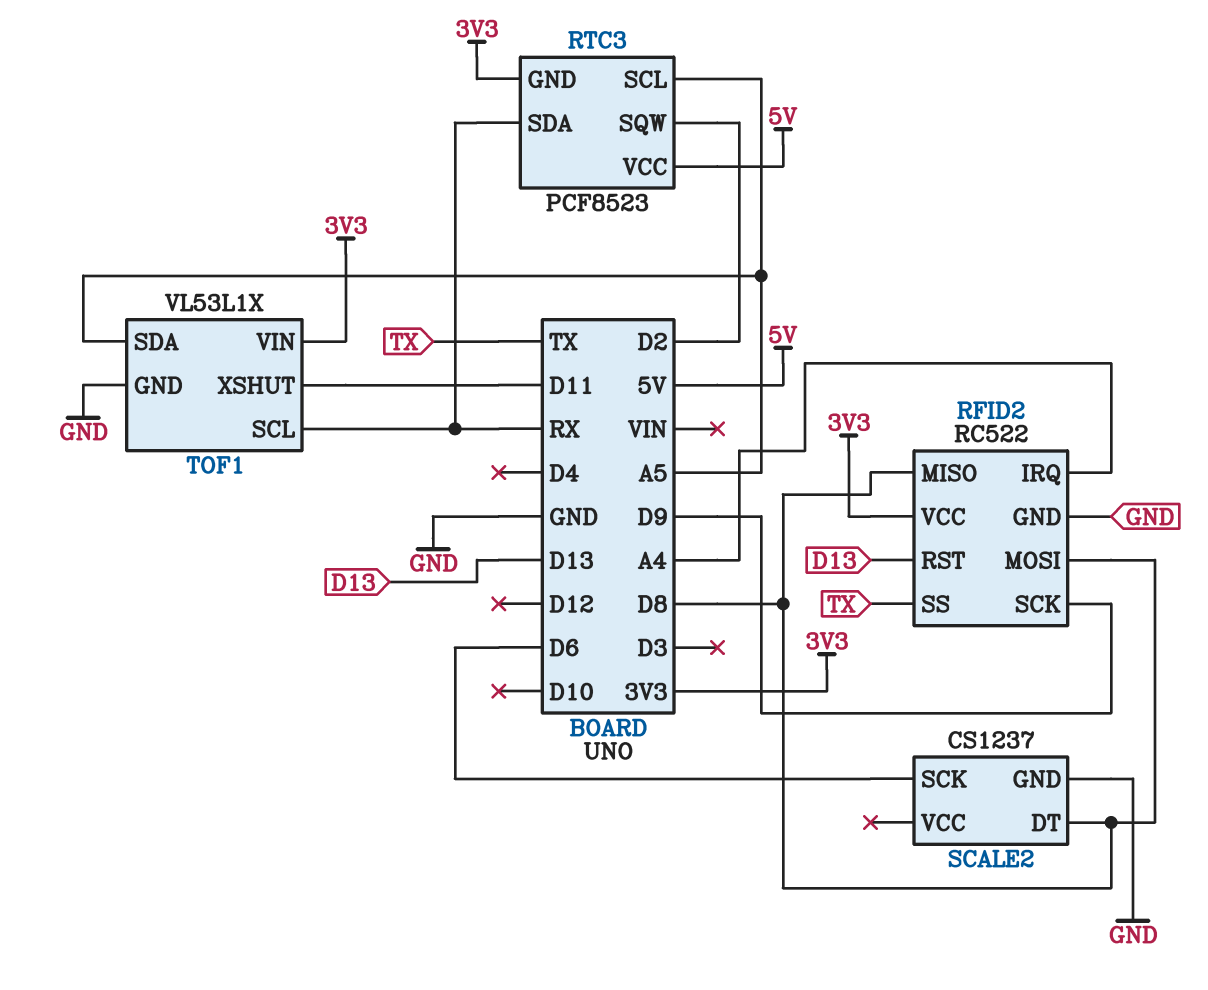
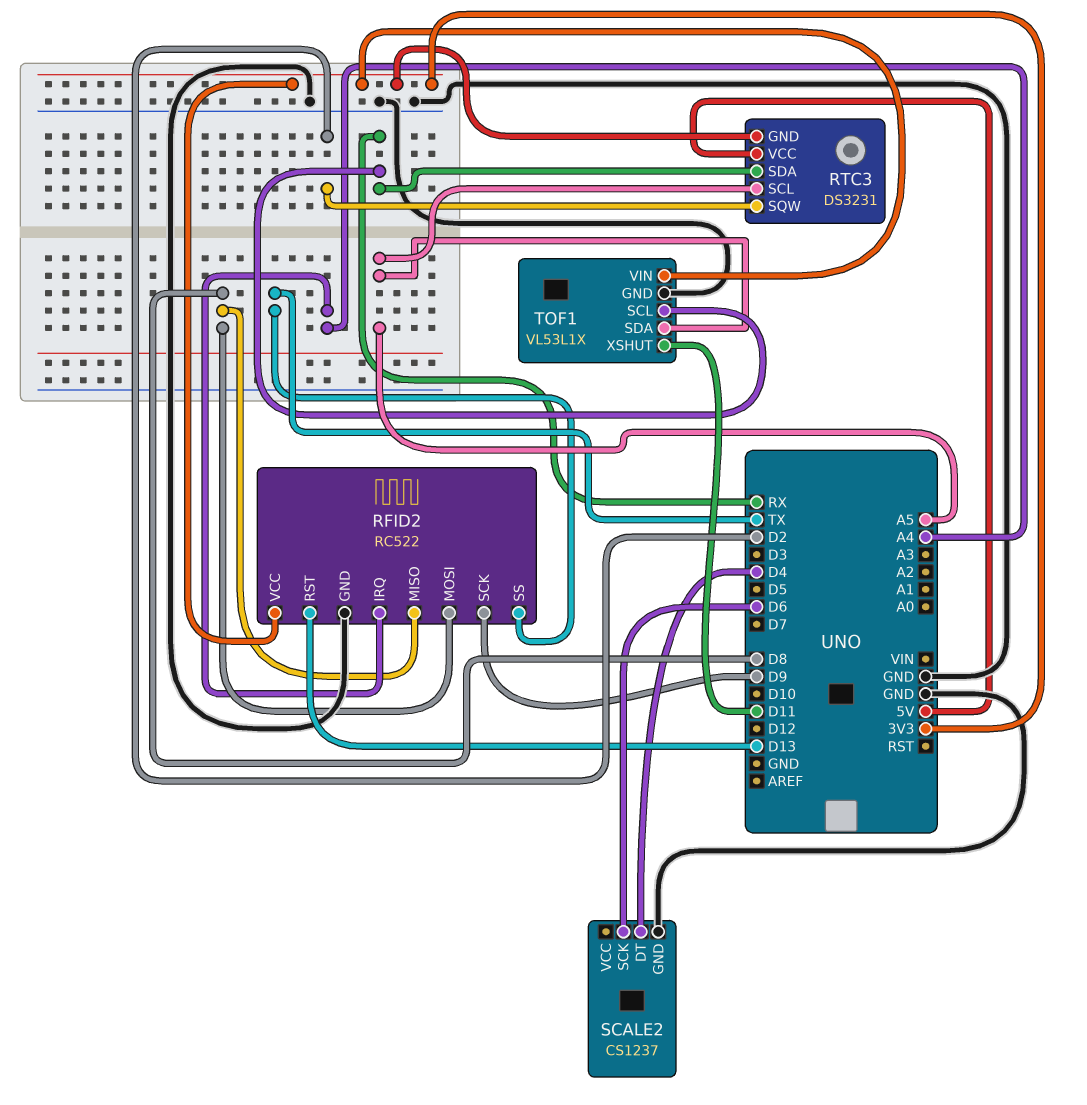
RTC3: PCF8523 -> DS3231
SCALE2 pin DT: D8 -> D4

